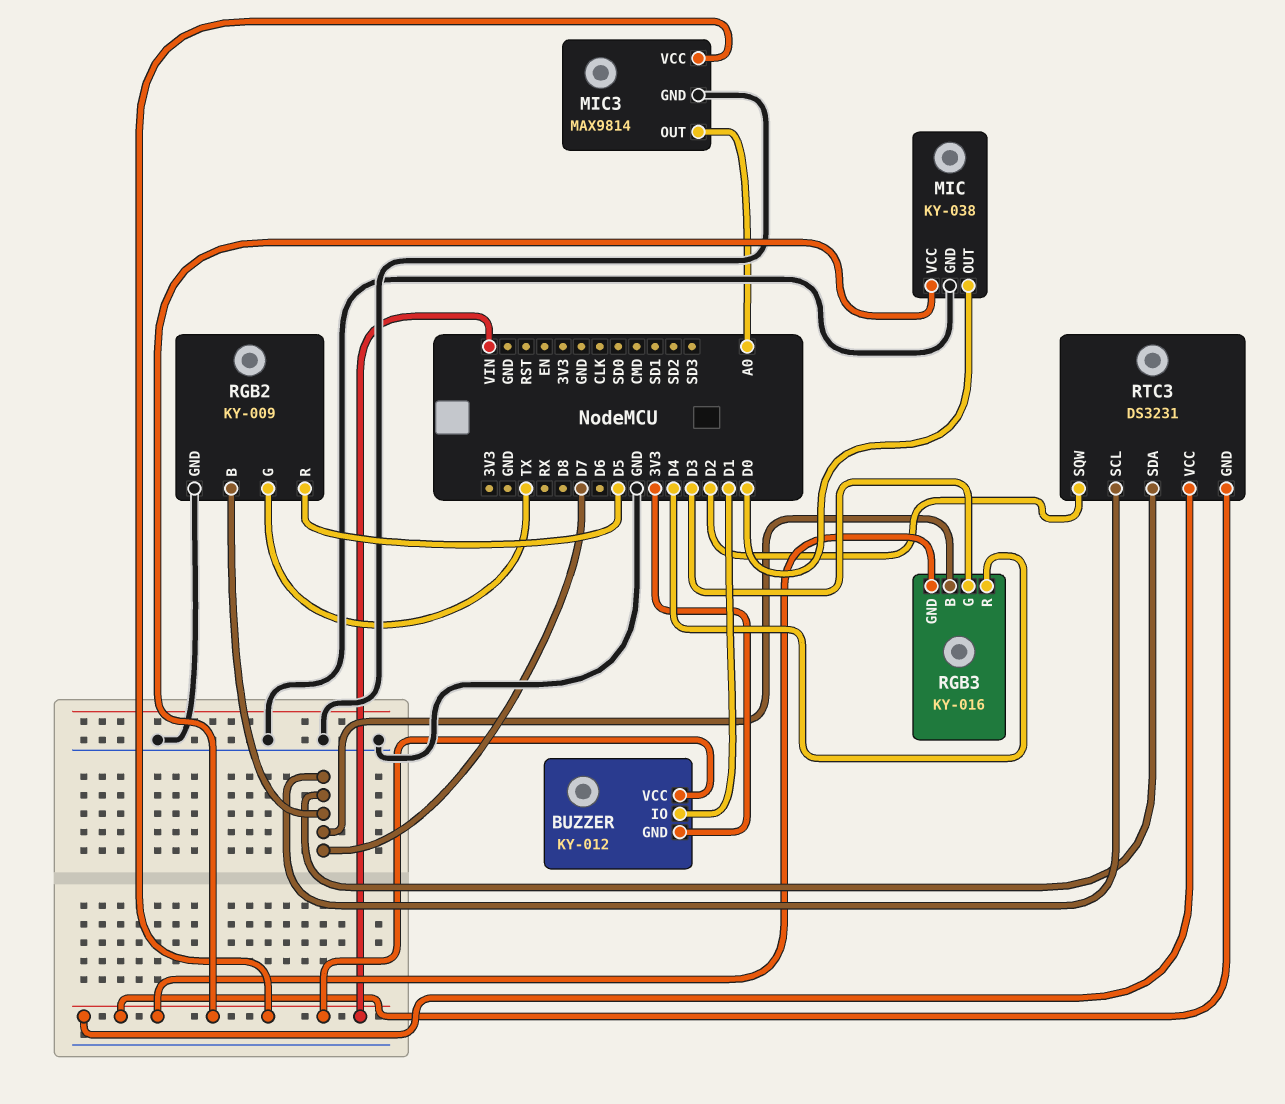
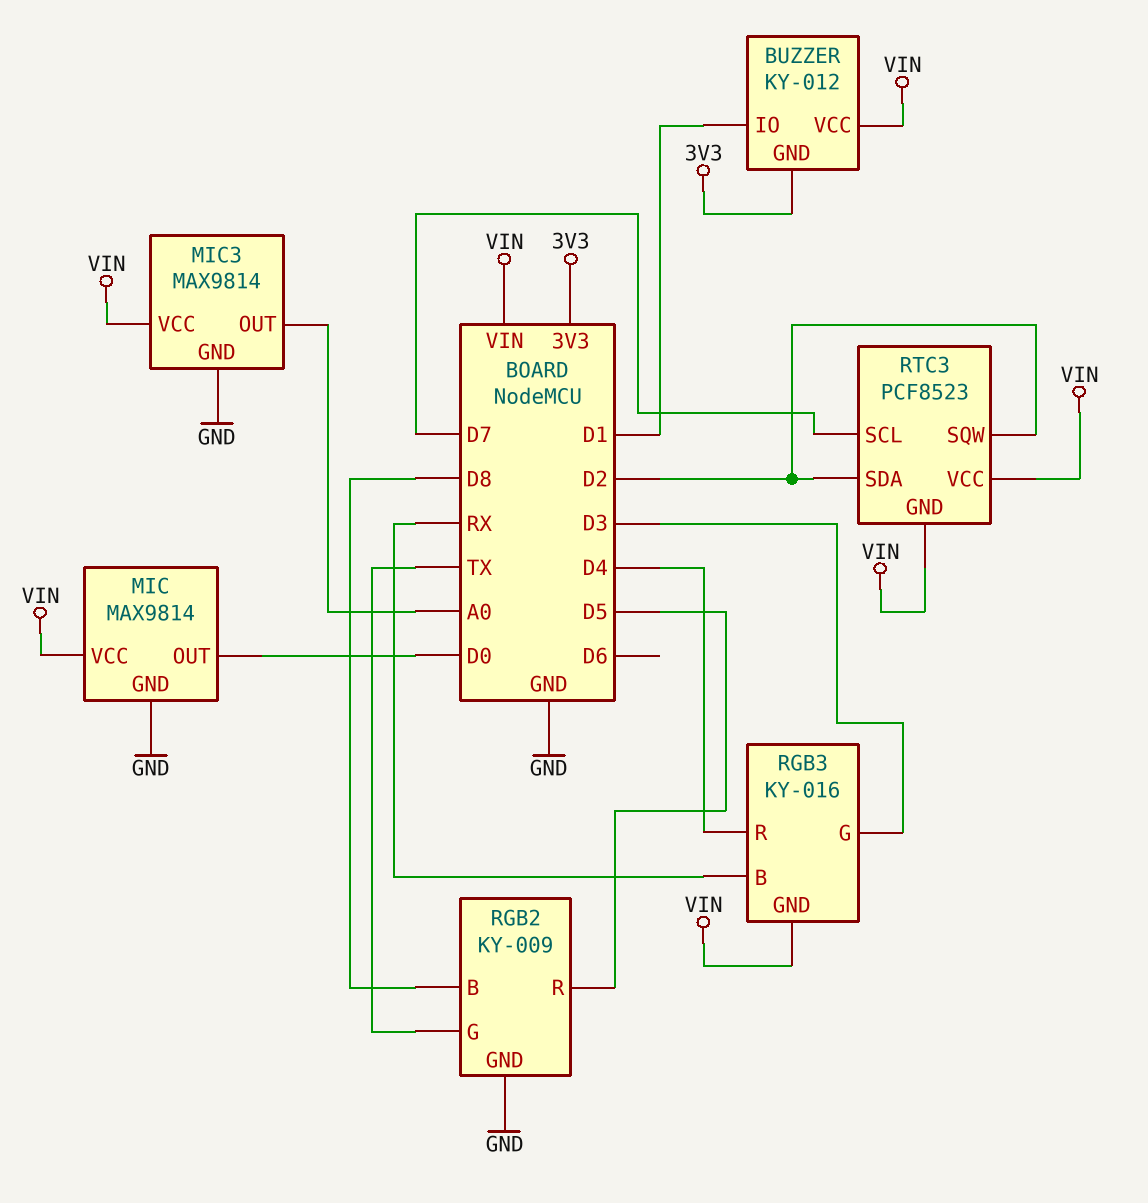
MIC: KY-038 -> MAX9814
RGB2 pin B: D7 -> D8
RGB3 pin B: D7 -> RX
RTC3: DS3231 -> PCF8523
RTC3 pin SDA: D7 -> D2

